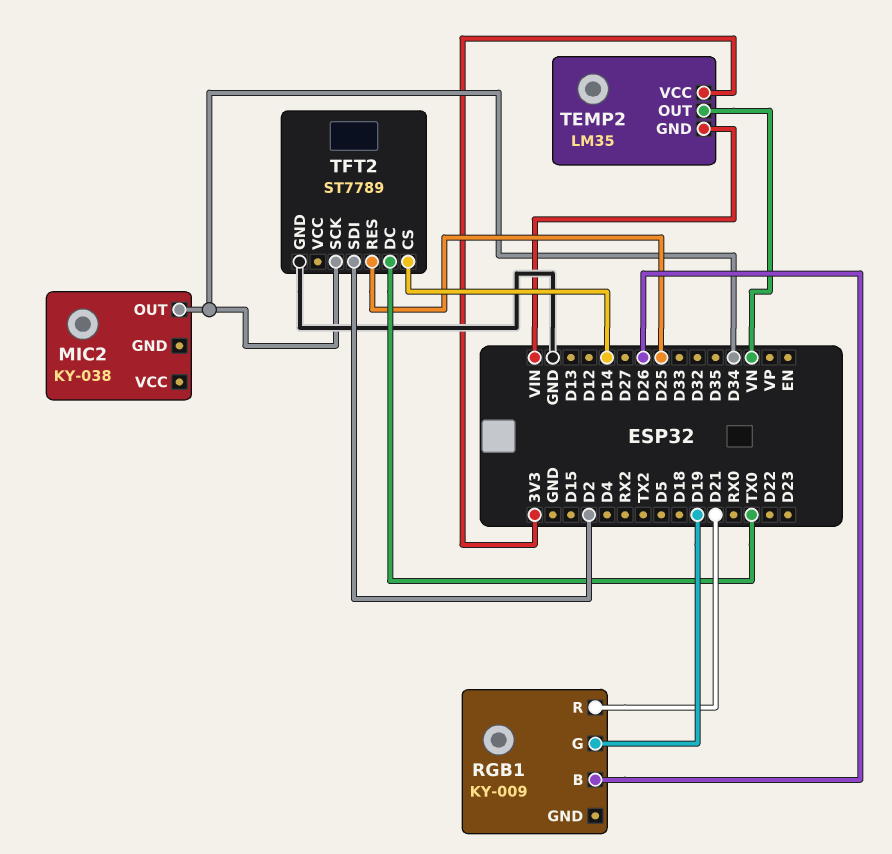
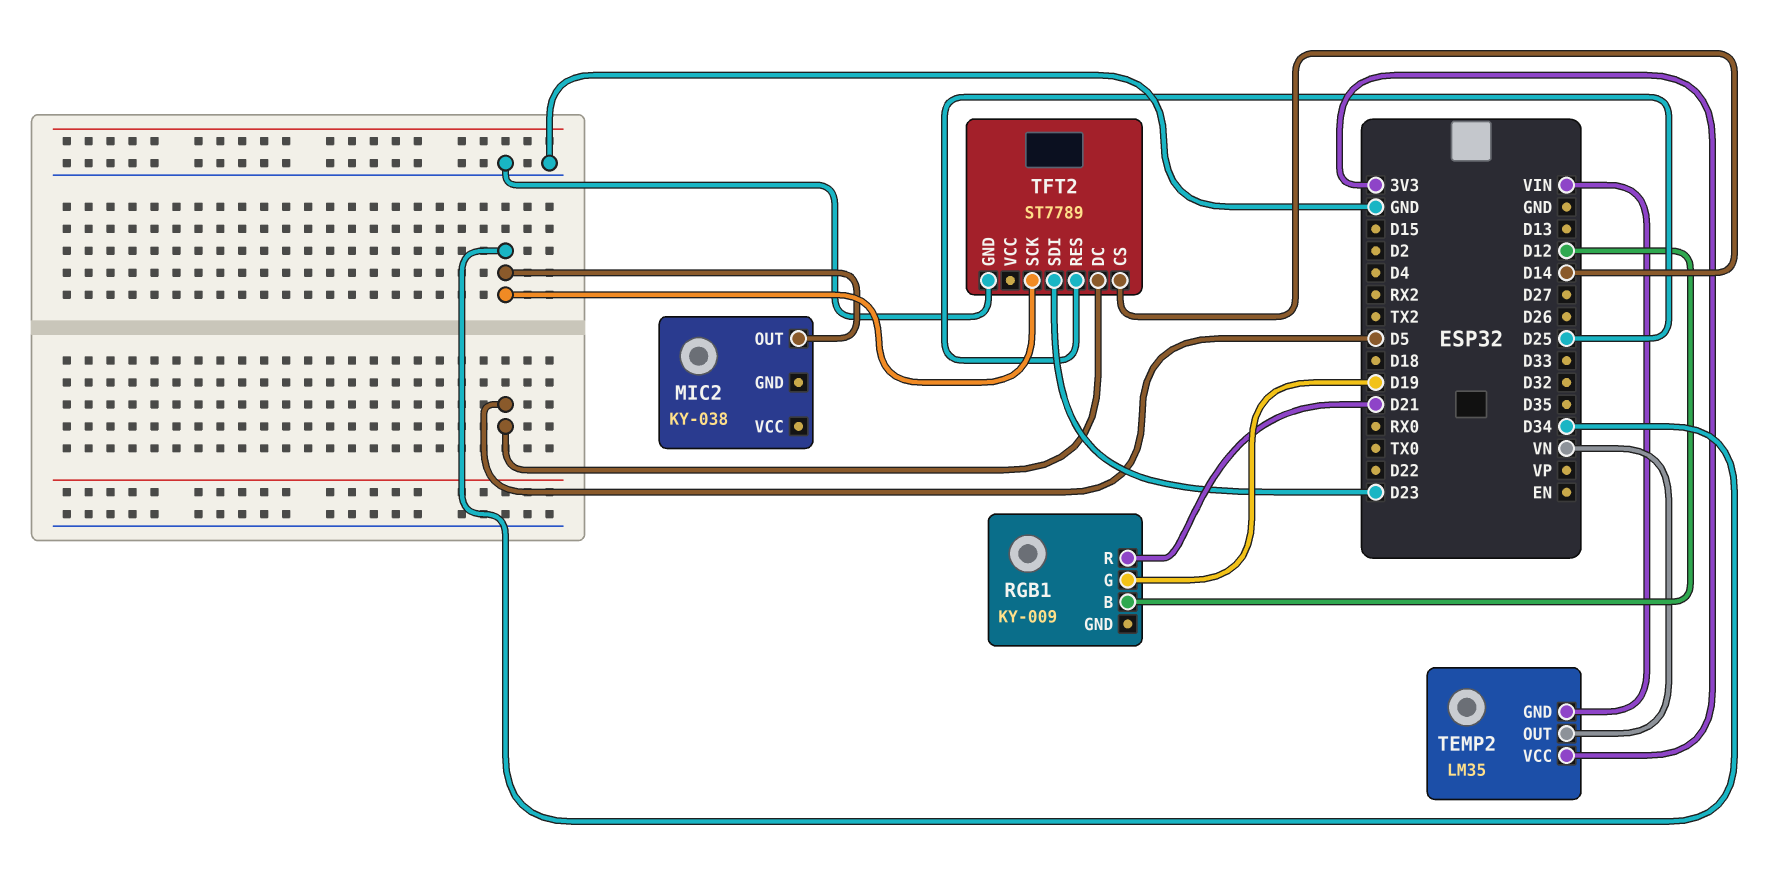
RGB1 pin B: D26 -> D12
TFT2 pin DC: TX0 -> D5
TFT2 pin SDI: D2 -> D23

